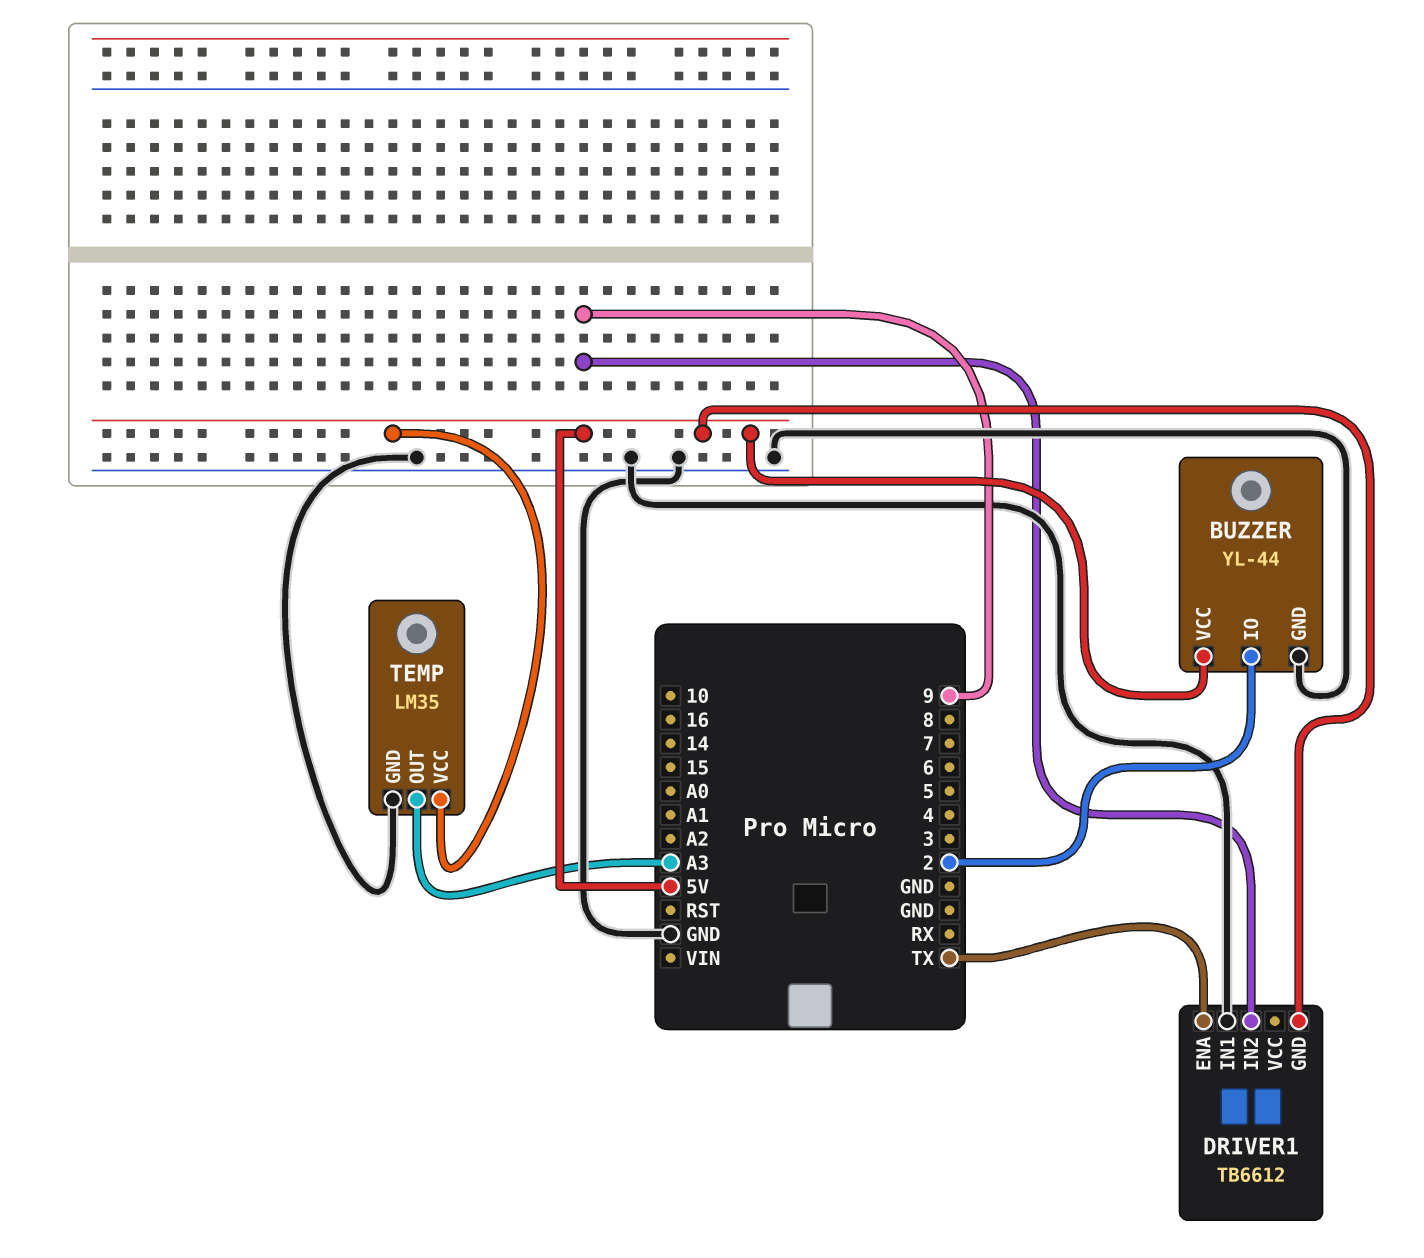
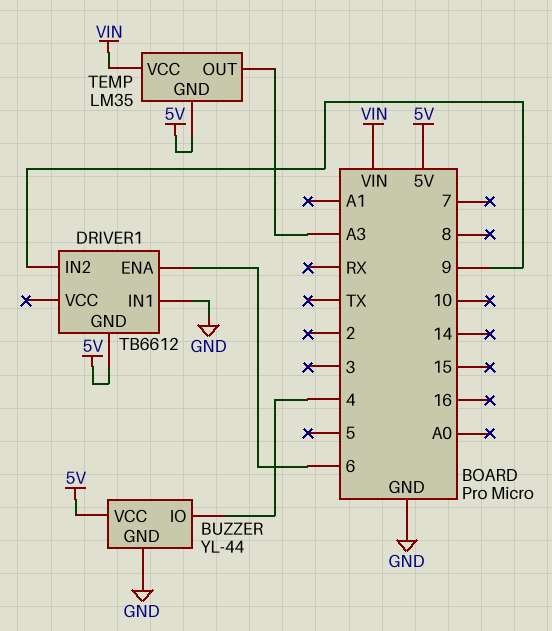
BUZZER pin IO: 2 -> 4
DRIVER1 pin ENA: TX -> 6
TEMP pin GND: GND -> 5V
TEMP pin VCC: 5V -> VIN

